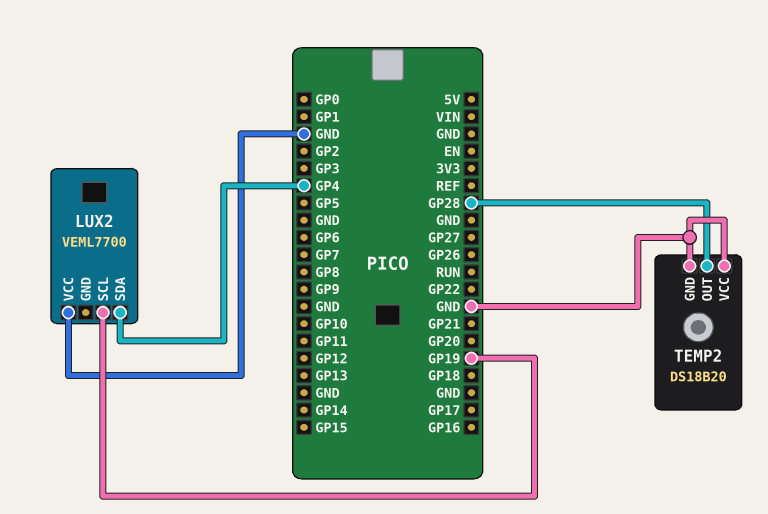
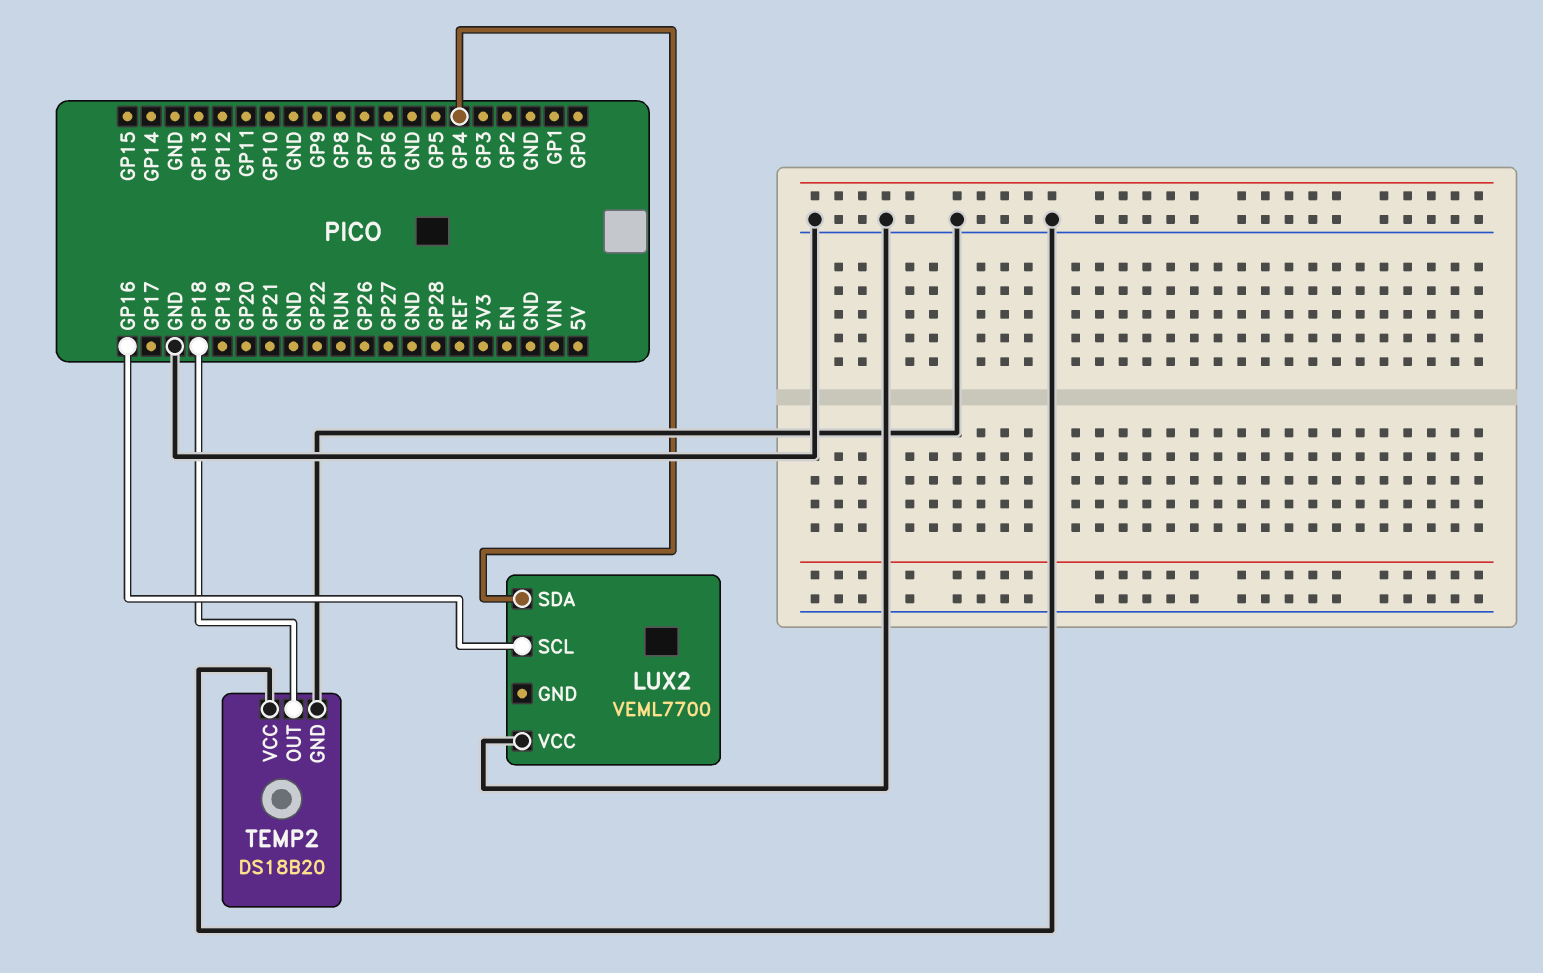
LUX2 pin SCL: GP19 -> GP16
TEMP2 pin OUT: GP28 -> GP18

